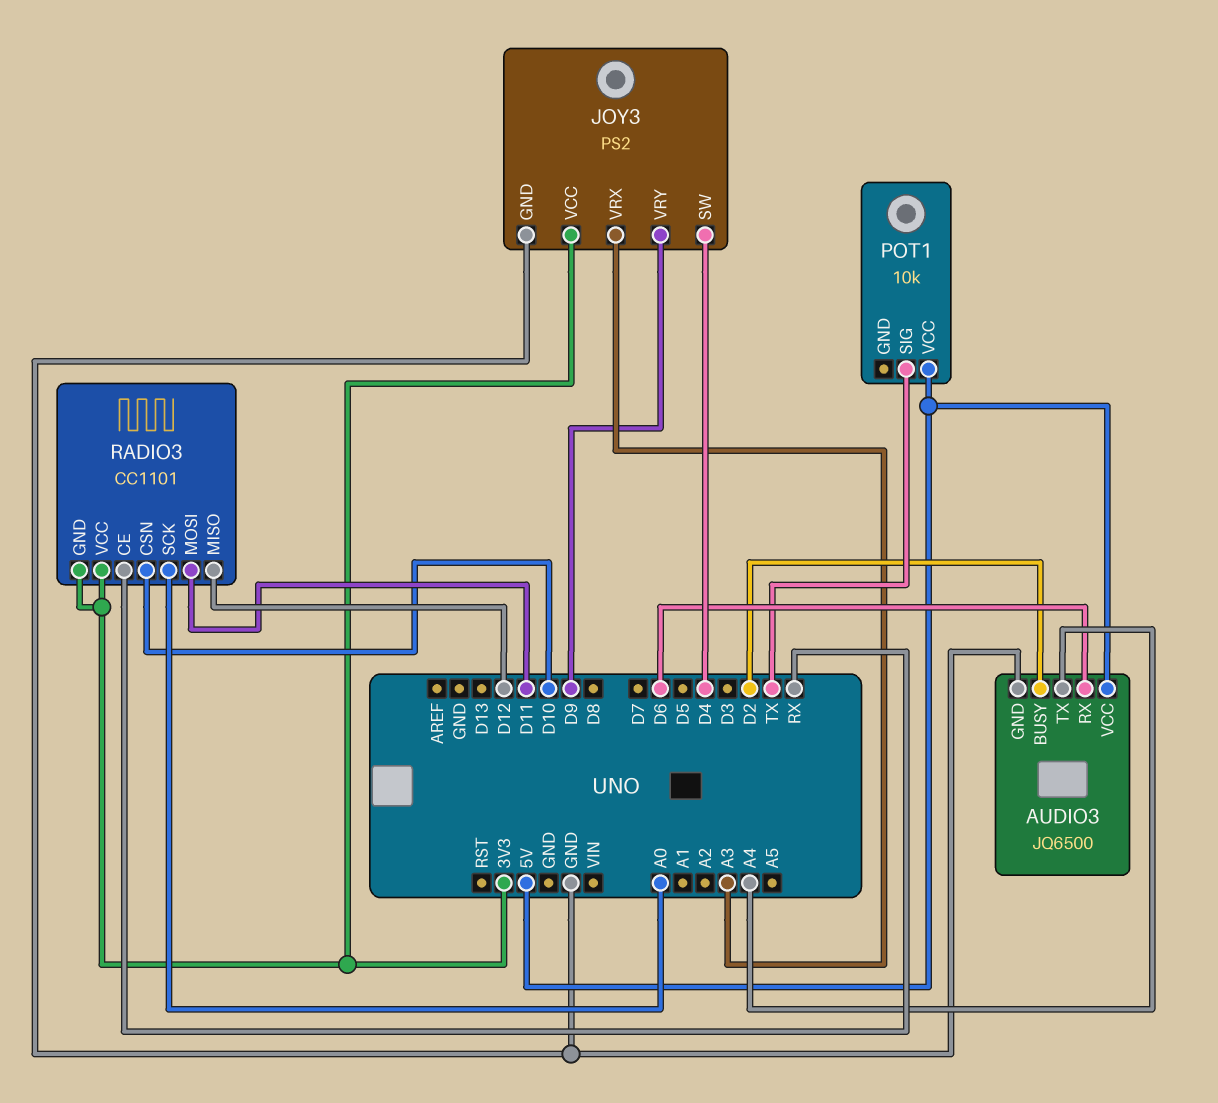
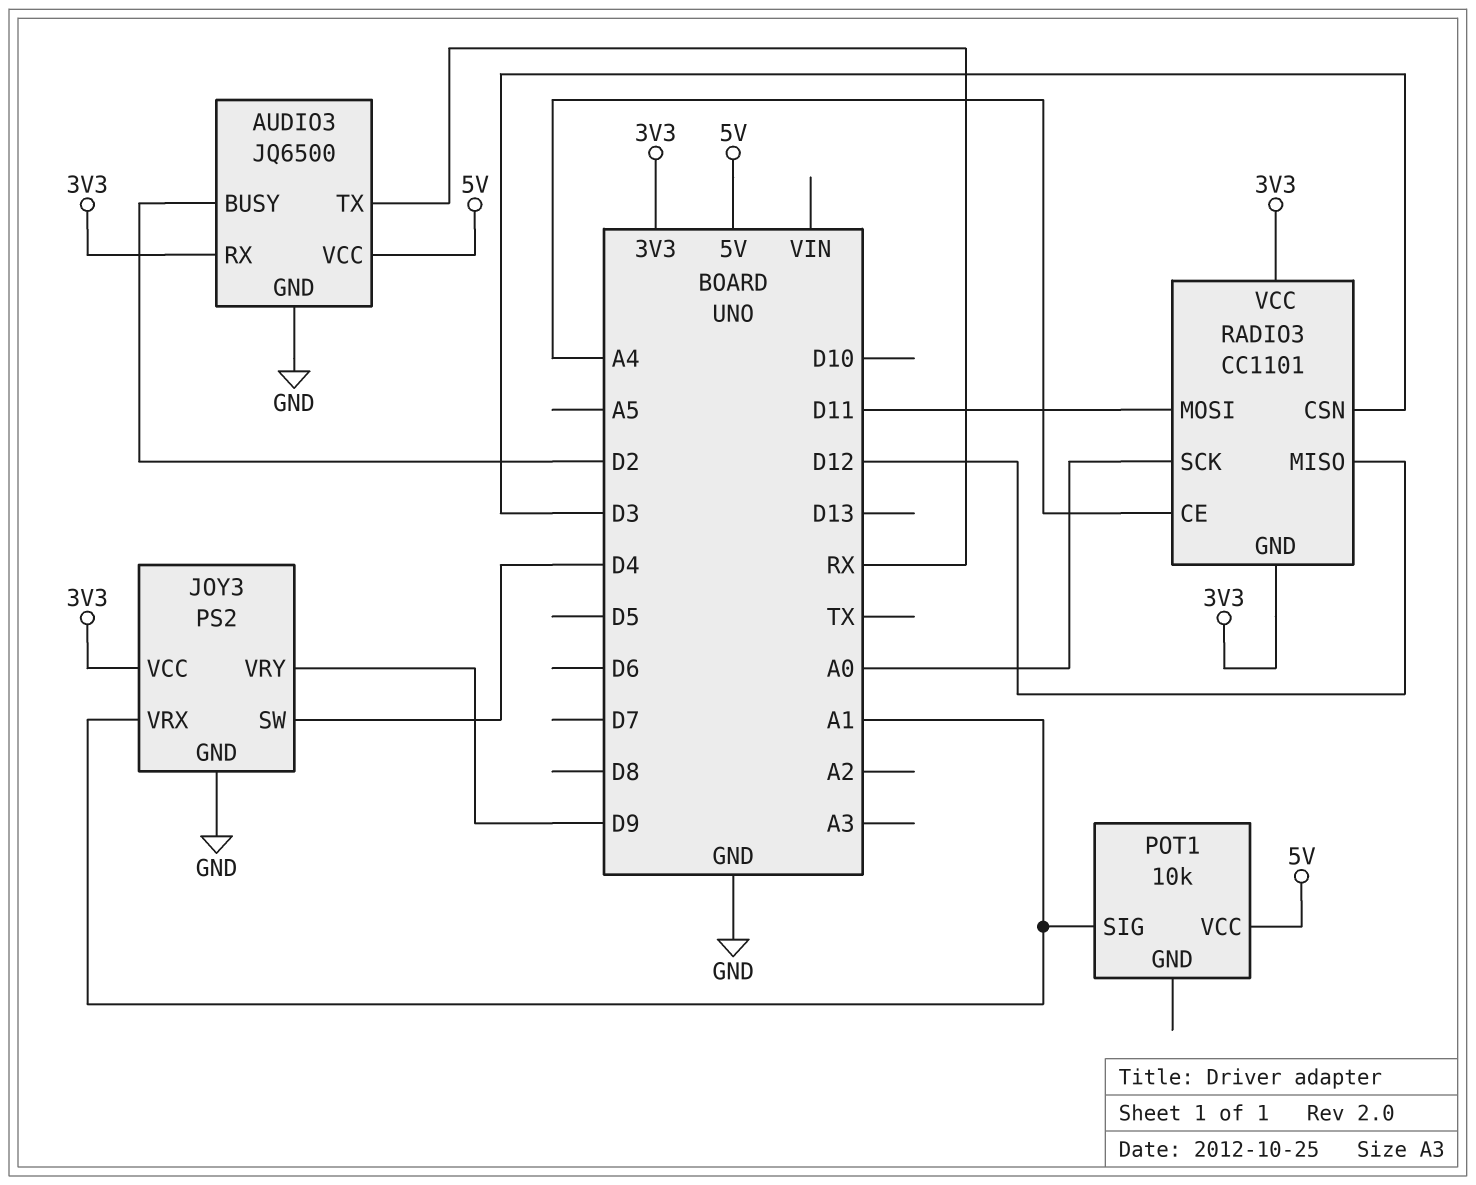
AUDIO3 pin RX: D6 -> 3V3
AUDIO3 pin TX: A4 -> RX
JOY3 pin VRX: A3 -> A1
POT1 pin SIG: TX -> A1
RADIO3 pin CE: RX -> A4
RADIO3 pin CSN: D10 -> D3

